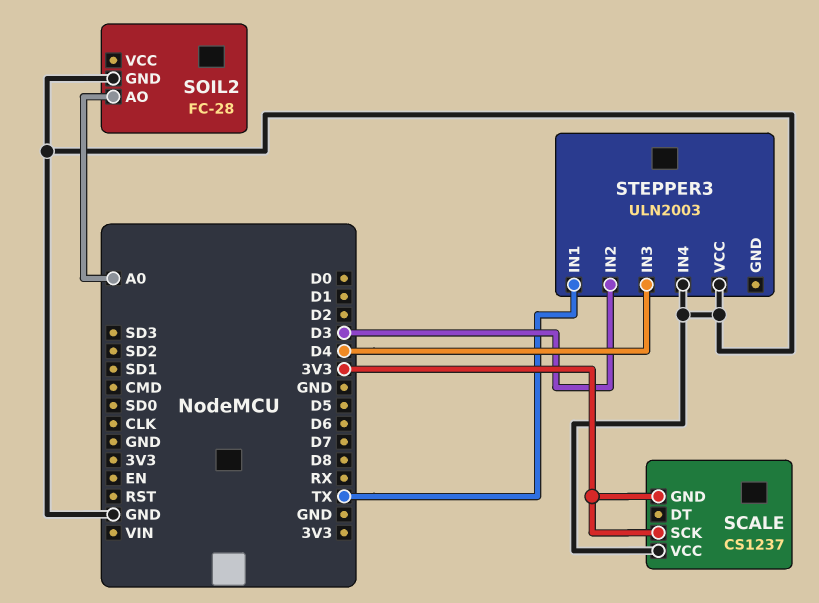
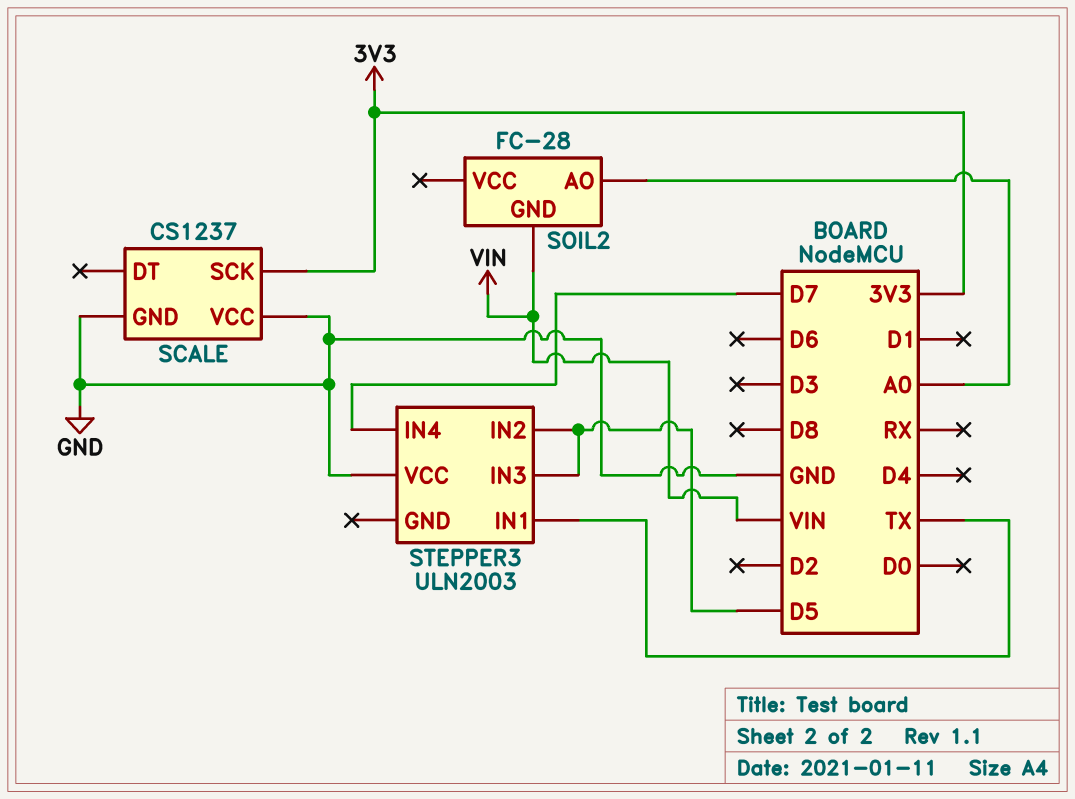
SCALE pin GND: 3V3 -> GND
SOIL2 pin GND: GND -> VIN
STEPPER3 pin IN2: D3 -> D5
STEPPER3 pin IN3: D4 -> D5
STEPPER3 pin IN4: GND -> D7

